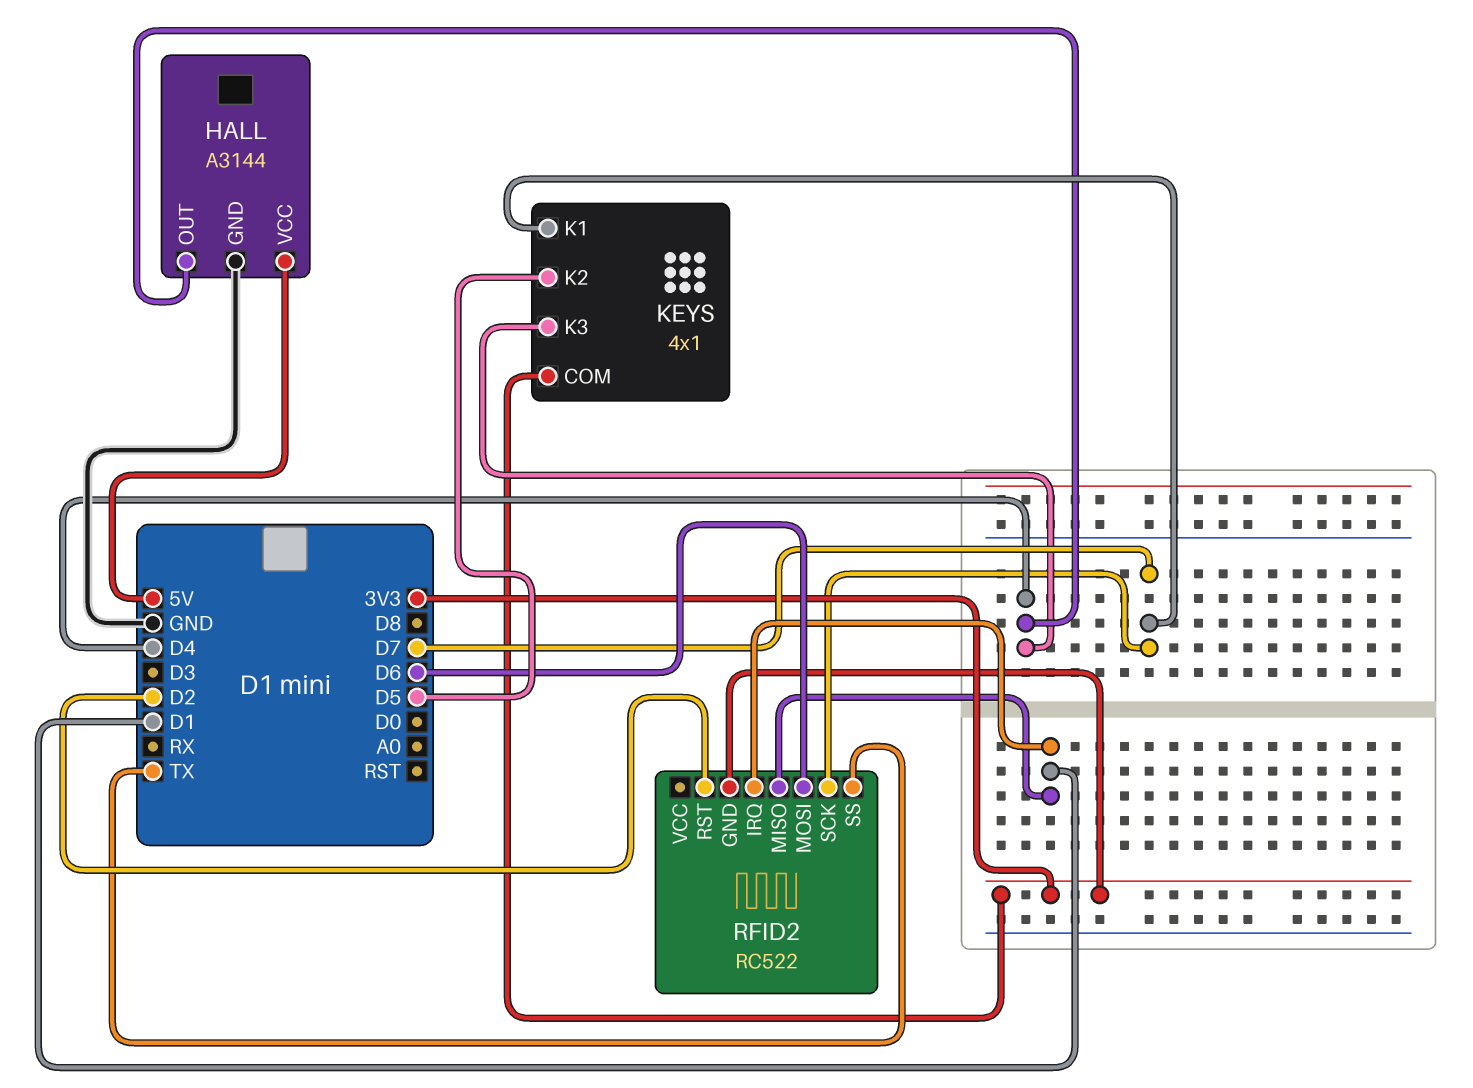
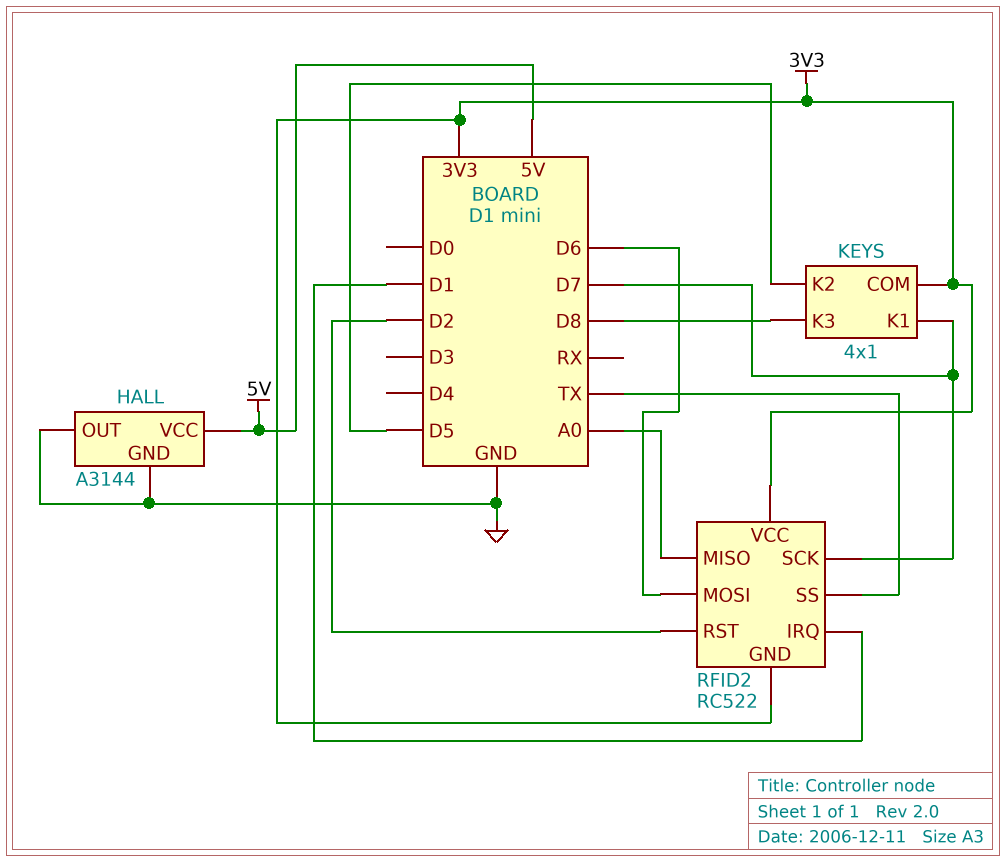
HALL pin OUT: D4 -> GND
KEYS pin K3: D4 -> D8
RFID2 pin MISO: D1 -> A0
RFID2 pin VCC: none -> 3V3

